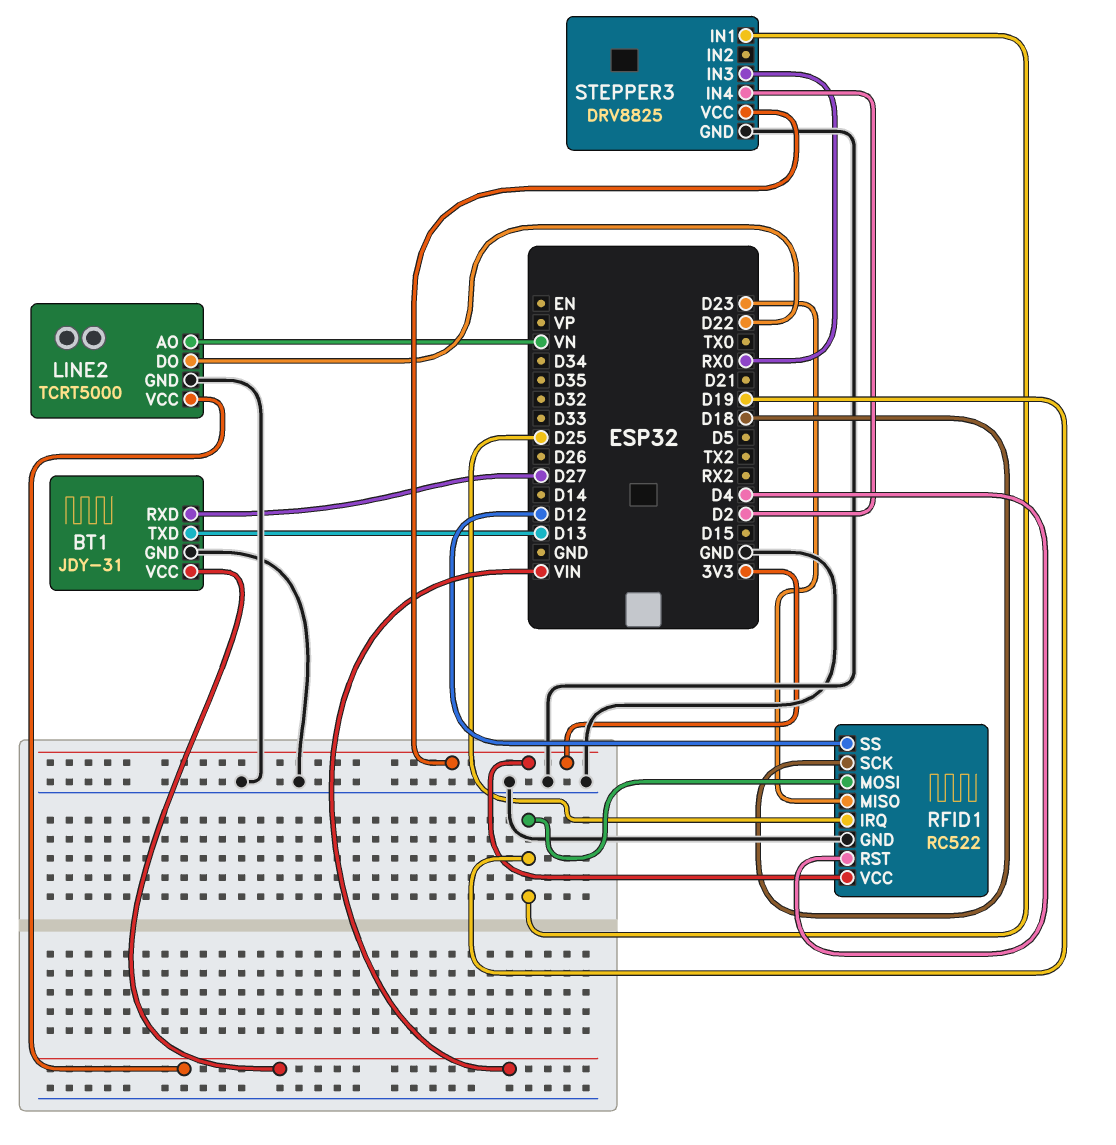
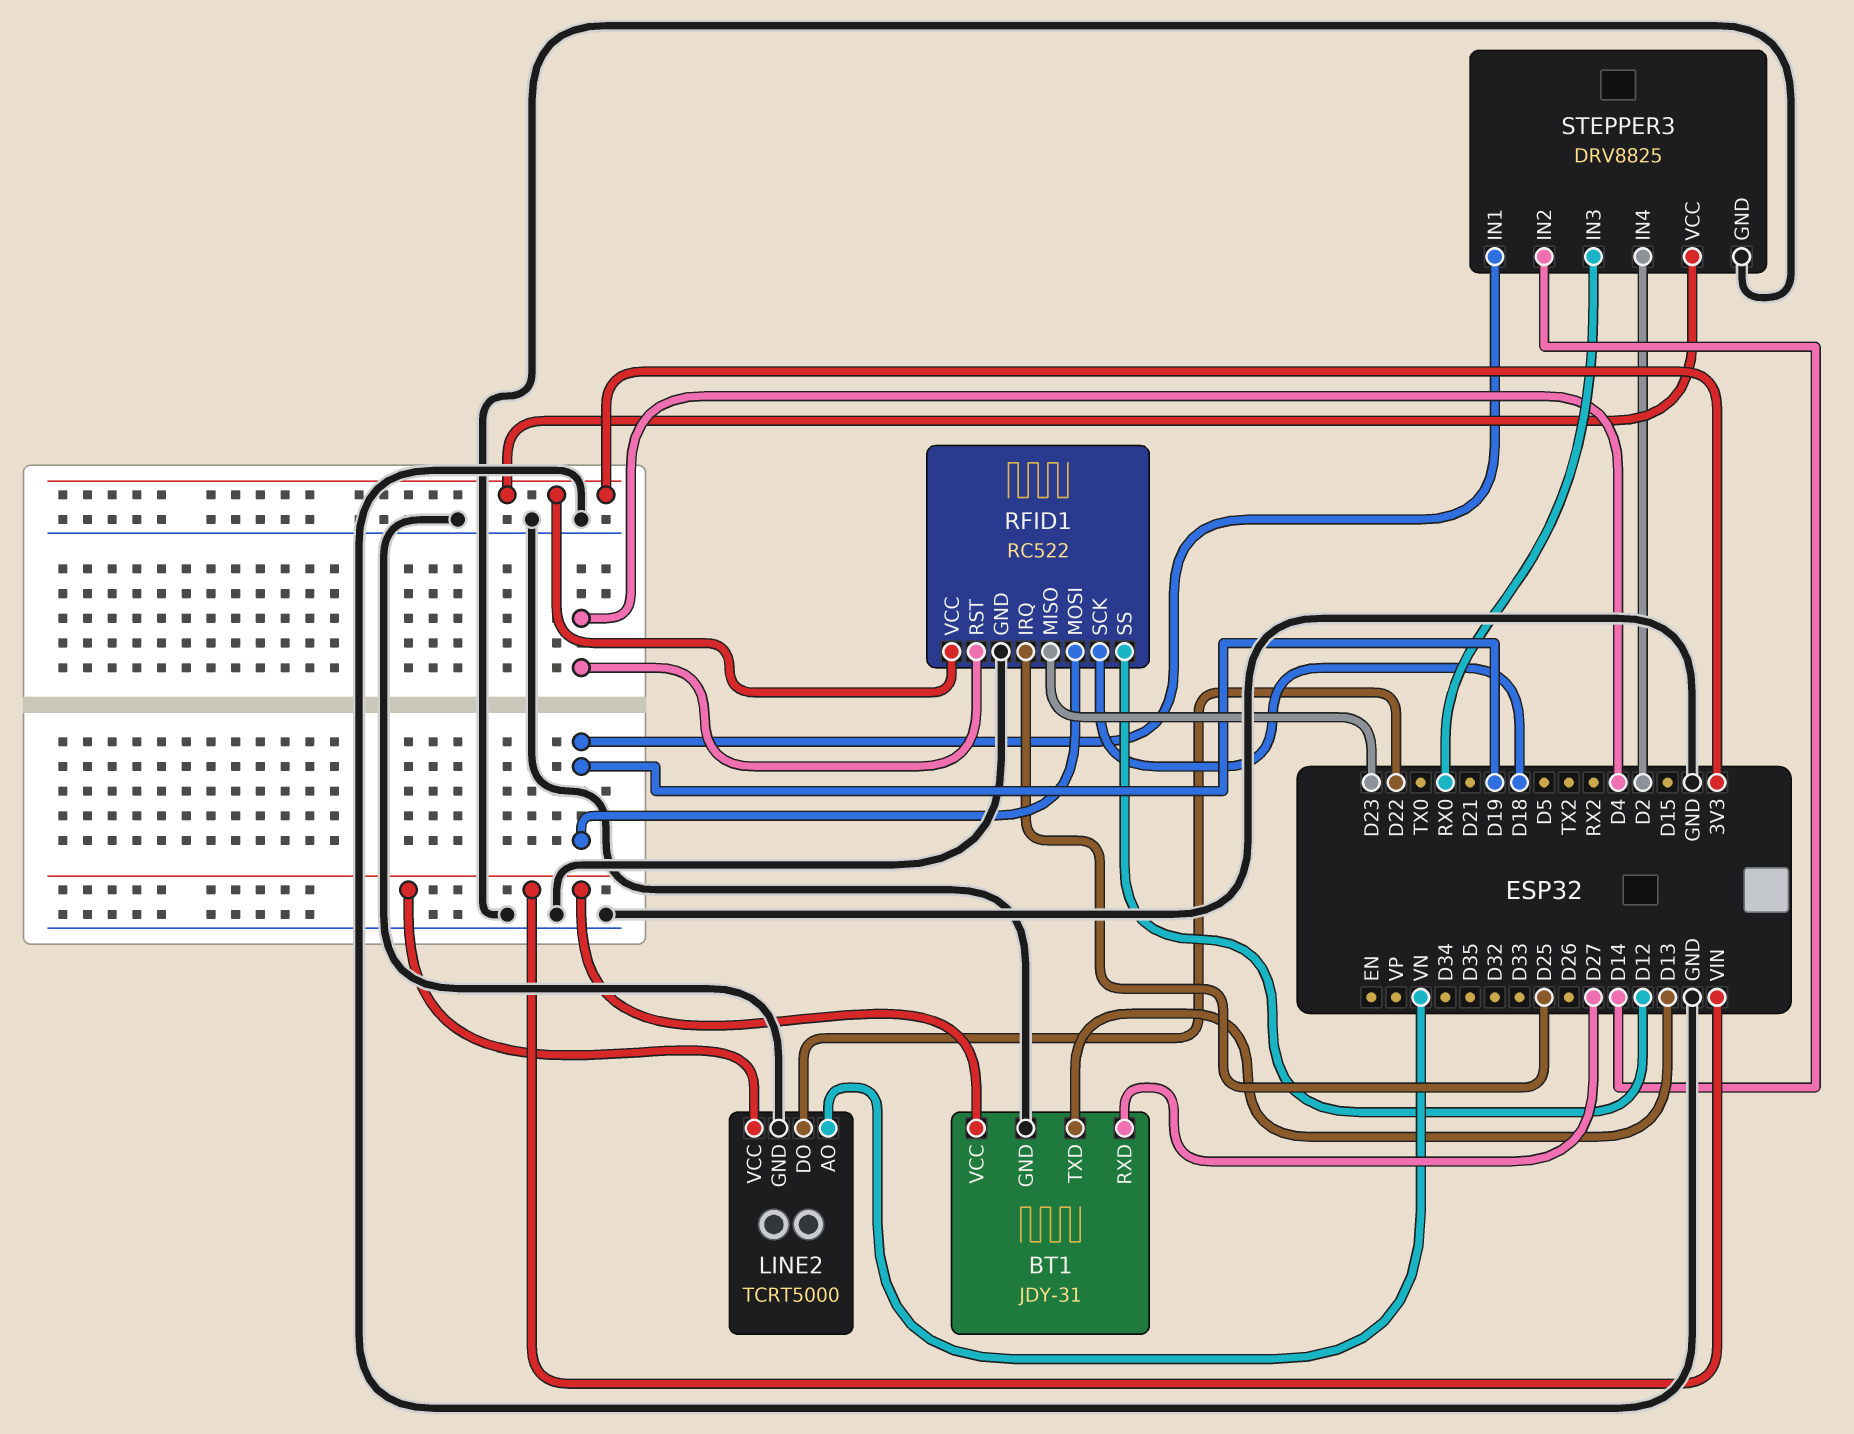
STEPPER3 pin IN2: none -> D14

